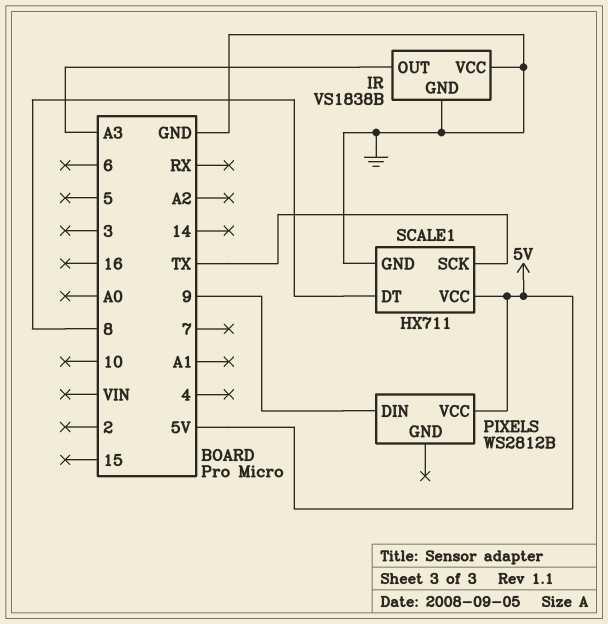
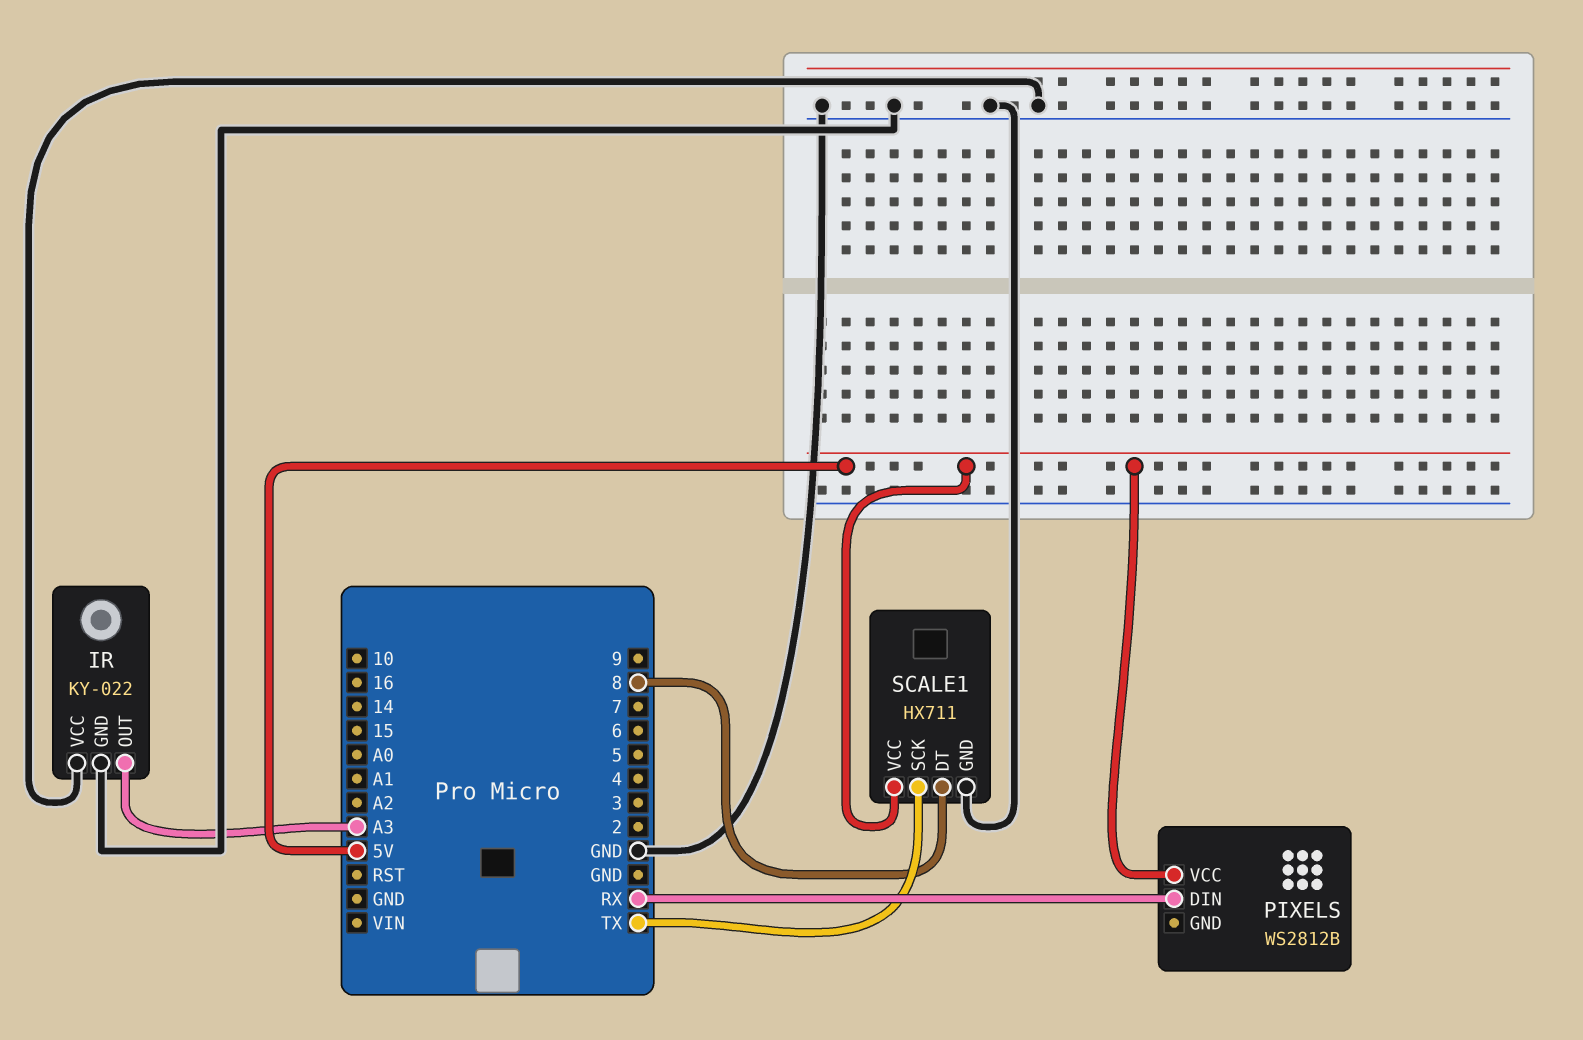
IR: VS1838B -> KY-022
PIXELS pin DIN: 9 -> RX

